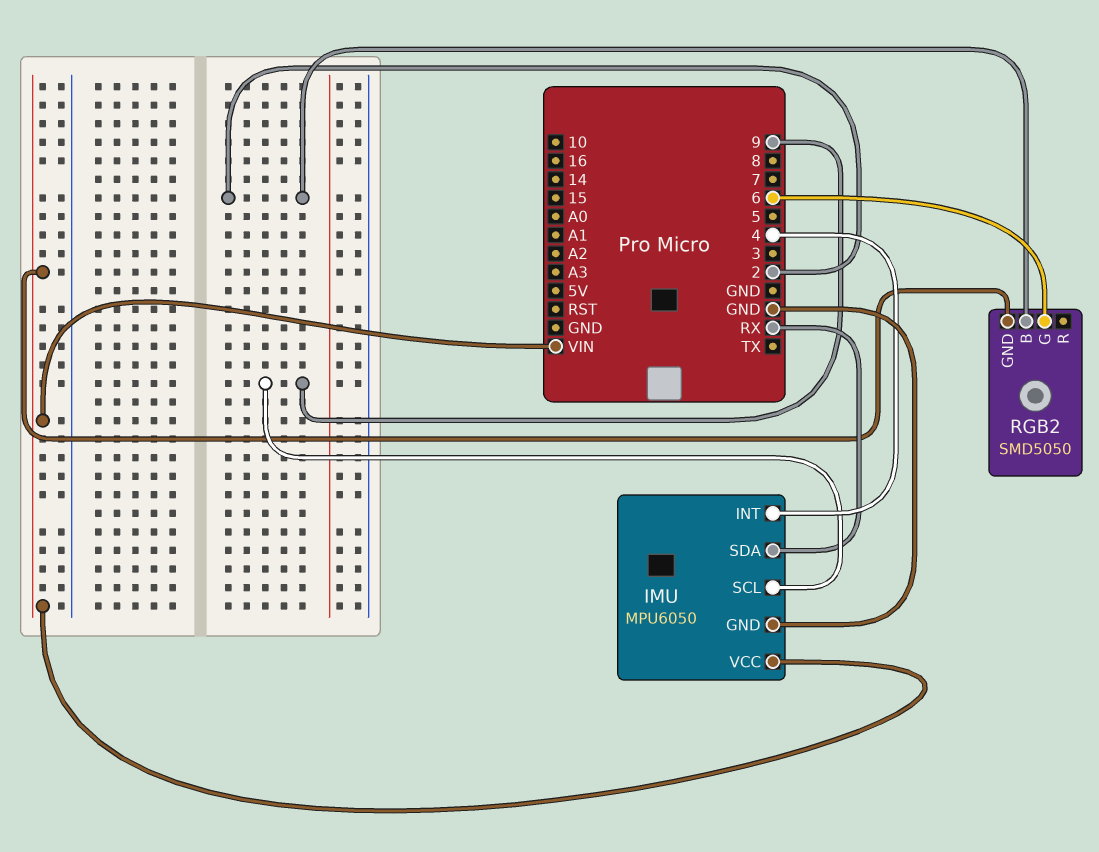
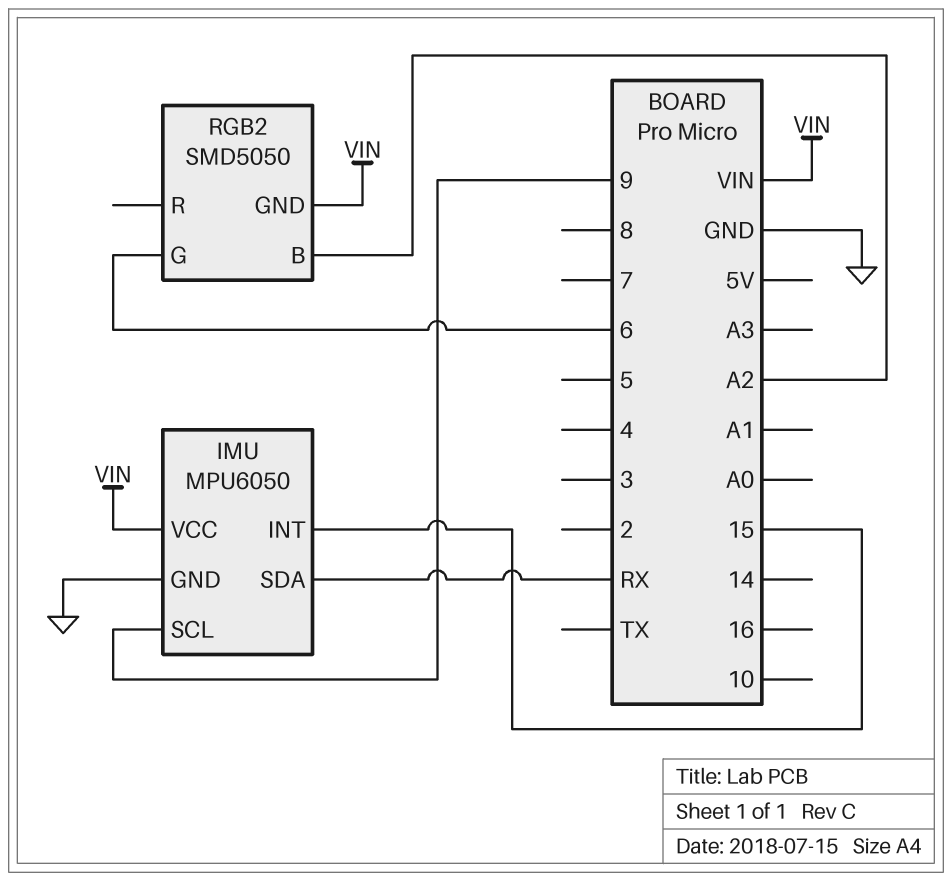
IMU pin INT: 4 -> 15
RGB2 pin B: 2 -> A2

